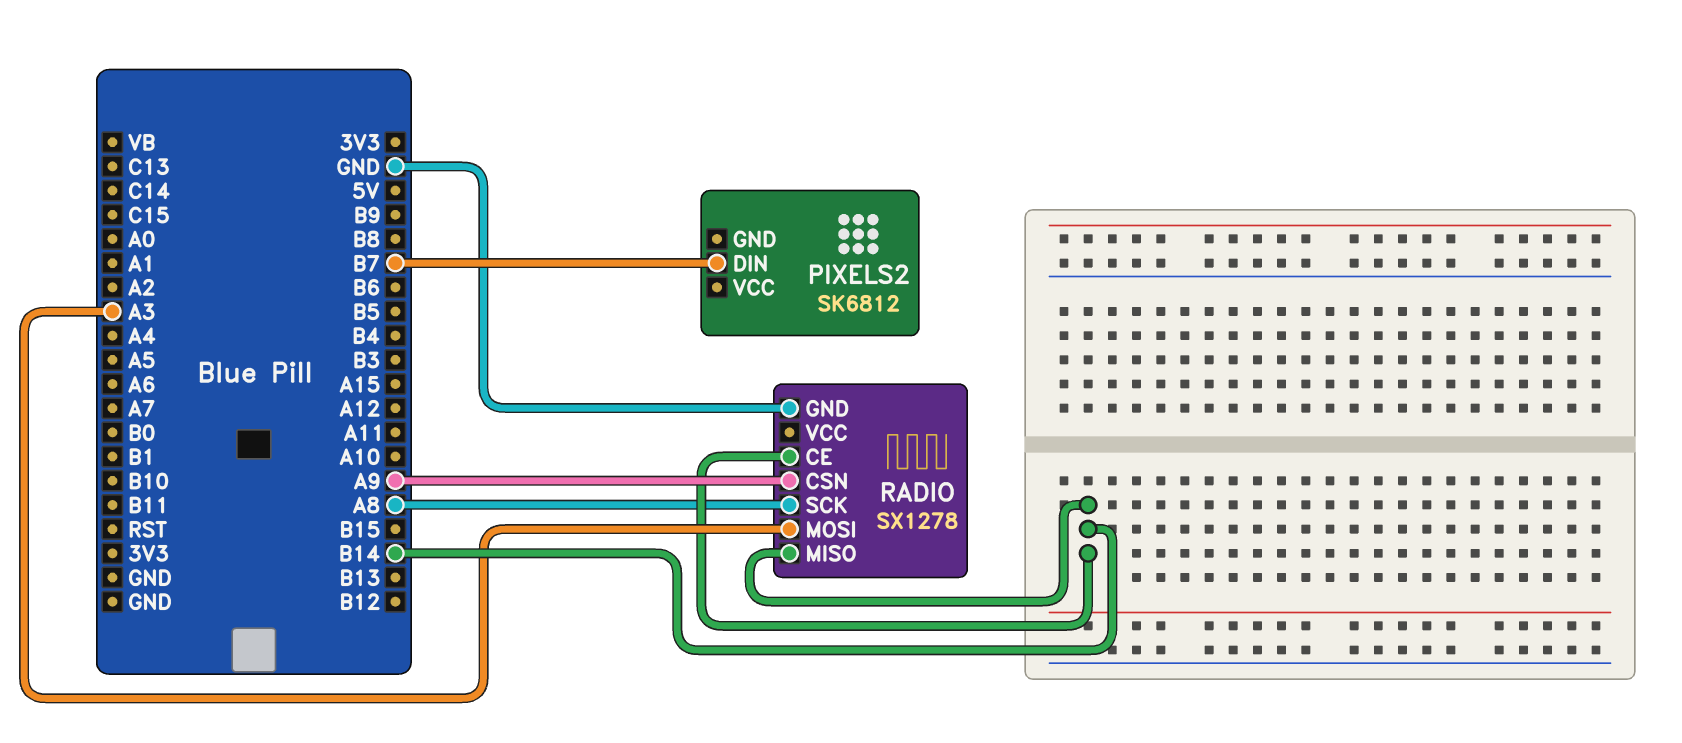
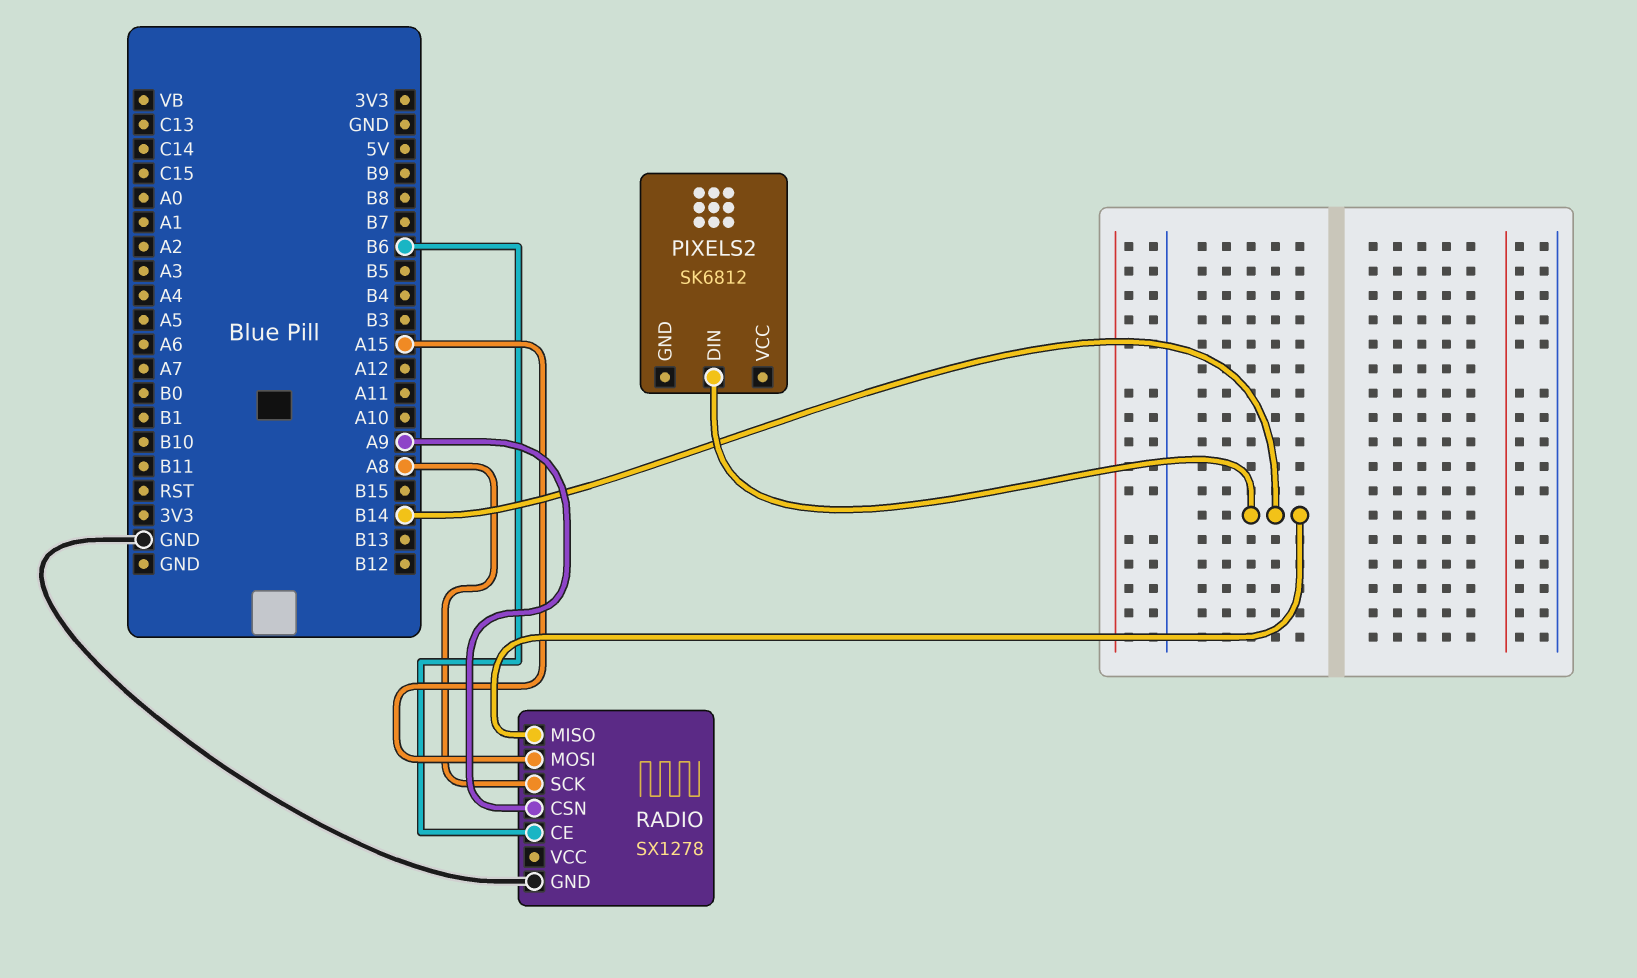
PIXELS2 pin DIN: B7 -> B14
RADIO pin CE: B14 -> B6
RADIO pin MOSI: A3 -> A15

